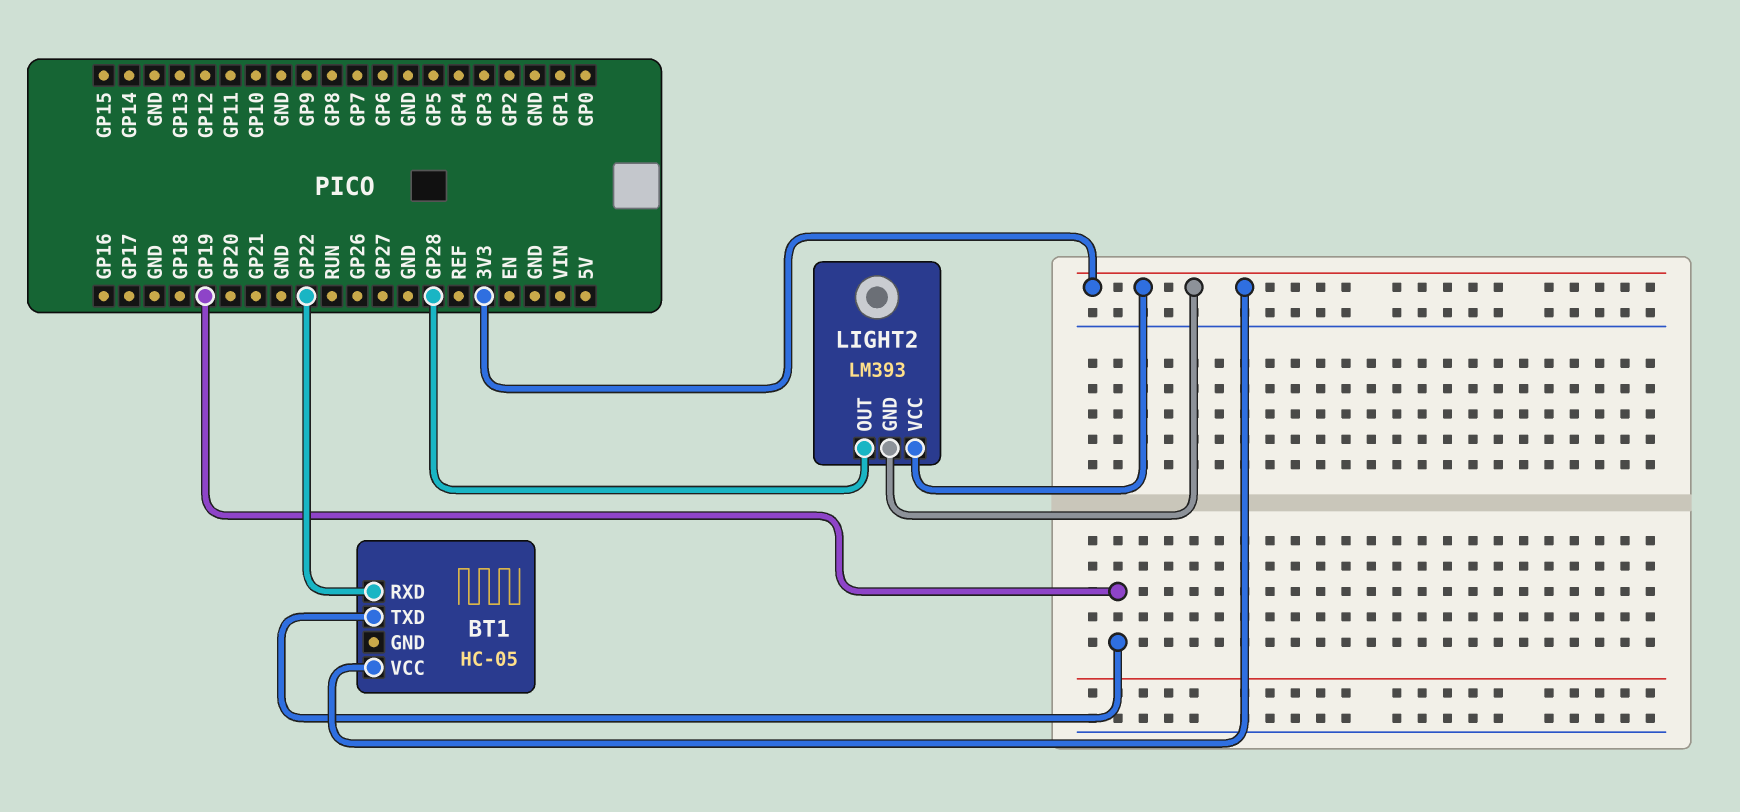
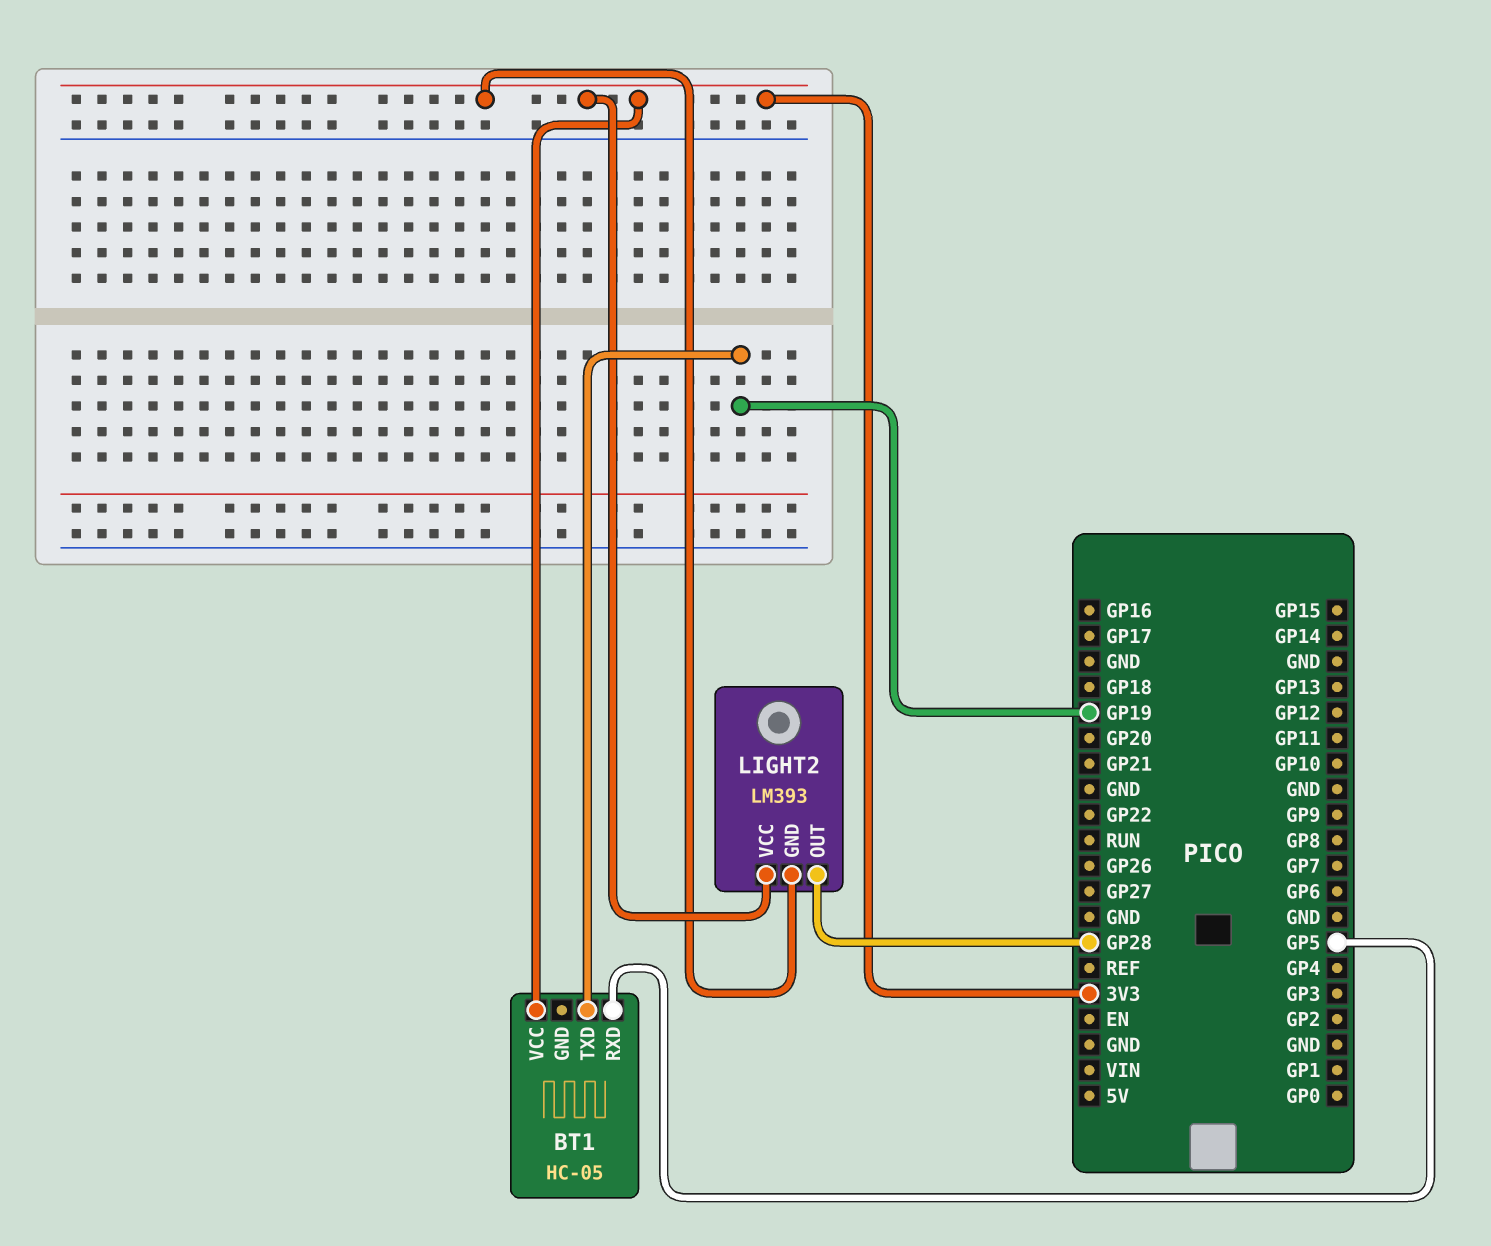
BT1 pin RXD: GP22 -> GP5

